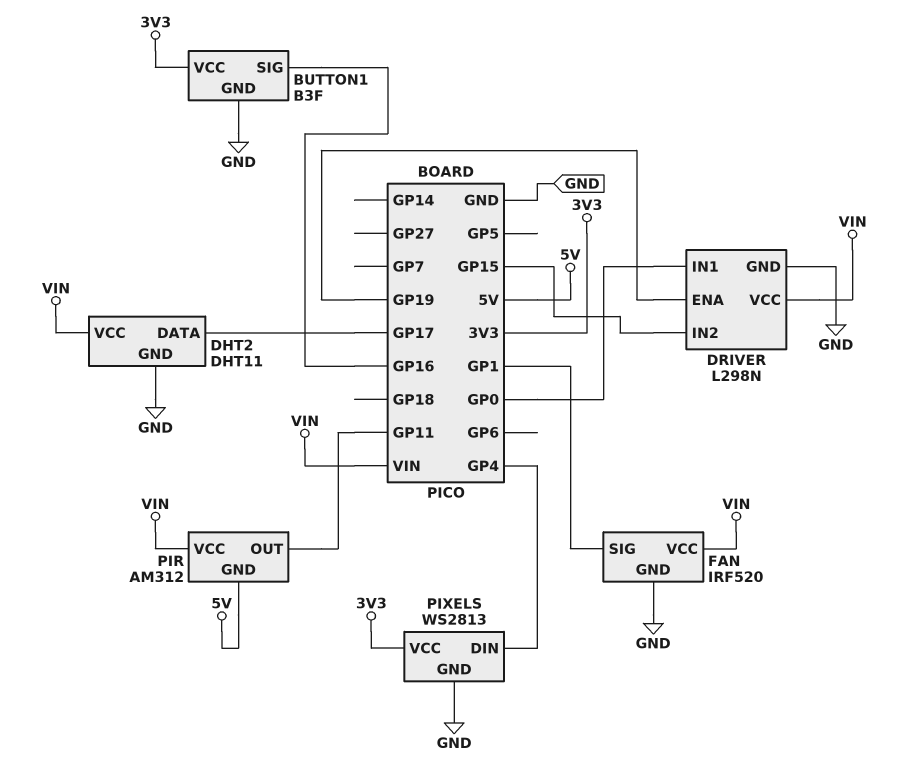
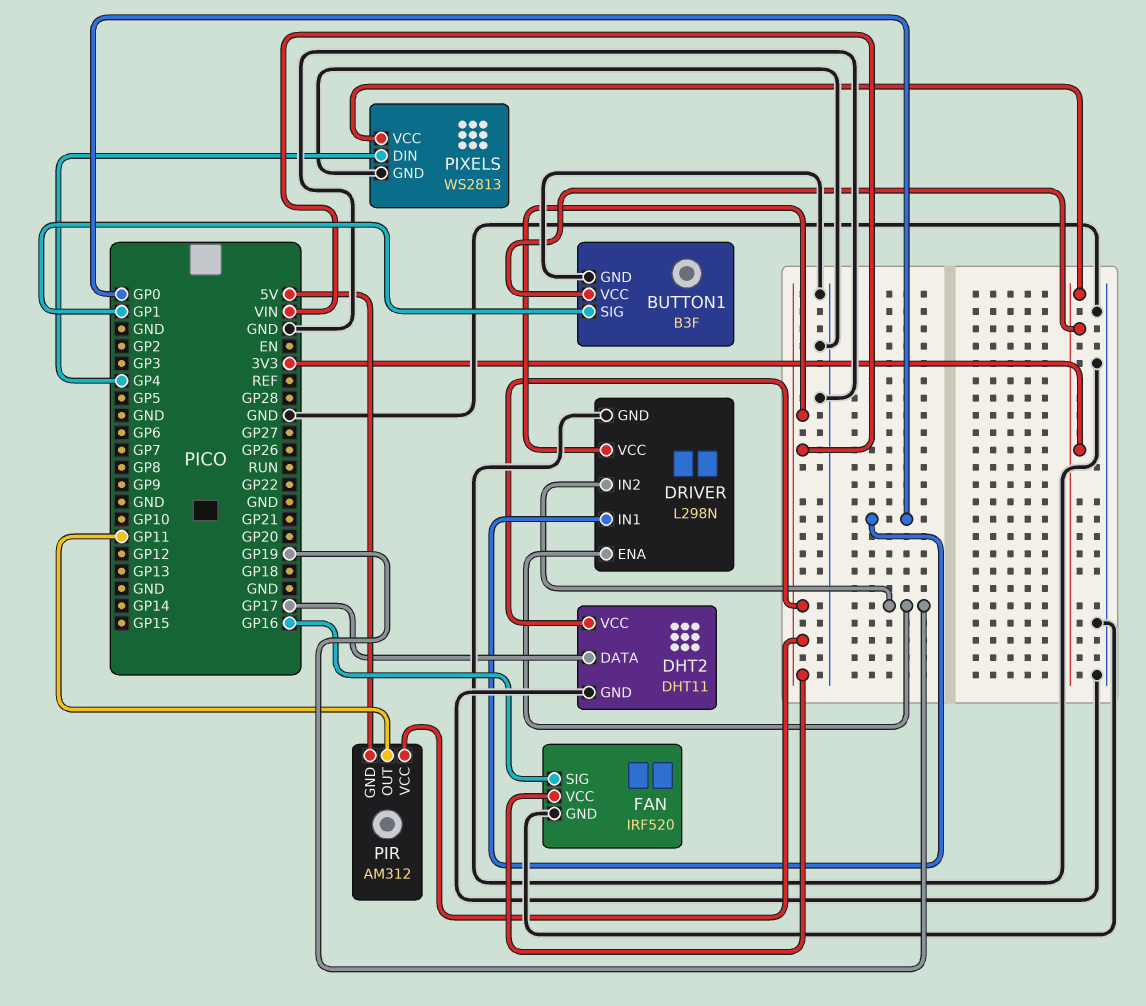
BUTTON1 pin SIG: GP16 -> GP1
DRIVER pin IN2: GP15 -> GP19
FAN pin SIG: GP1 -> GP16

